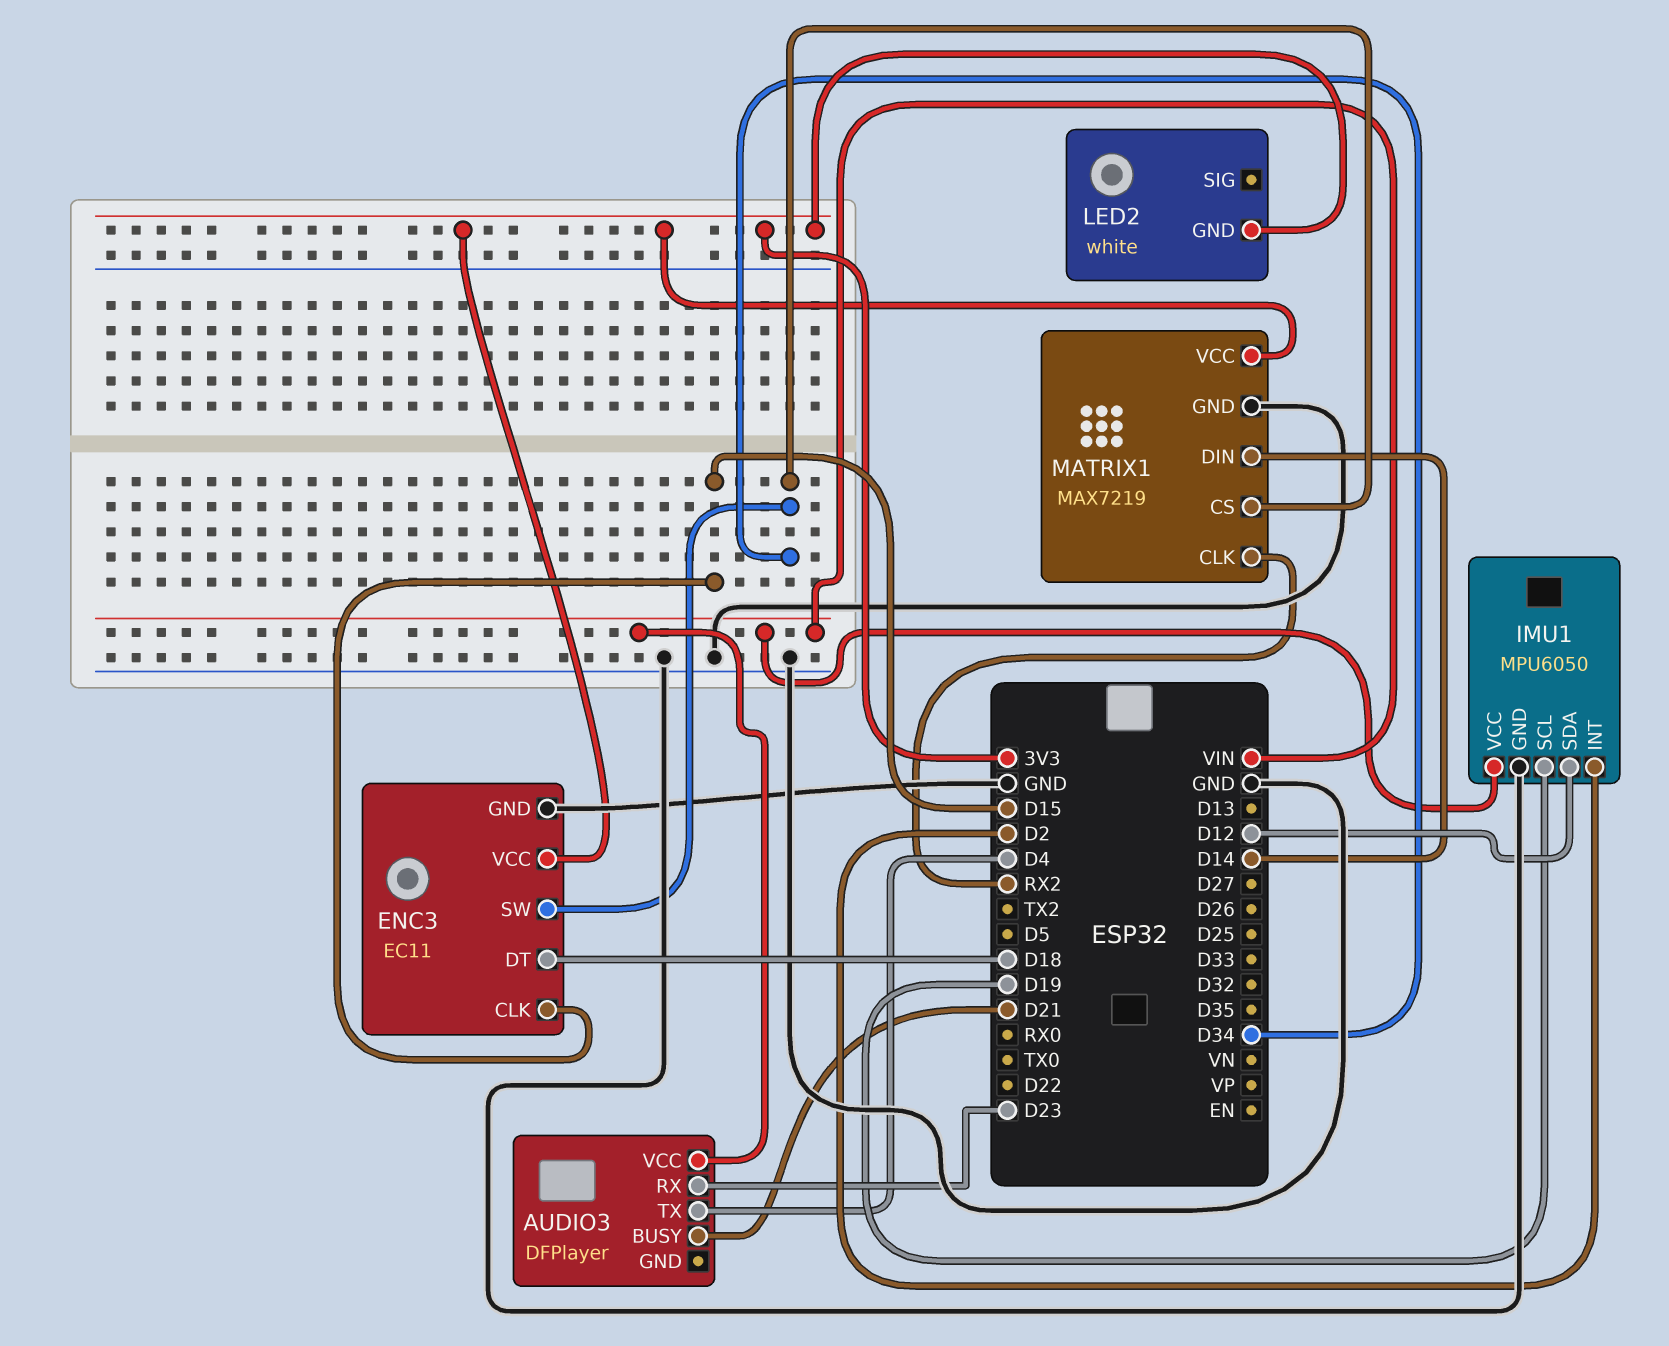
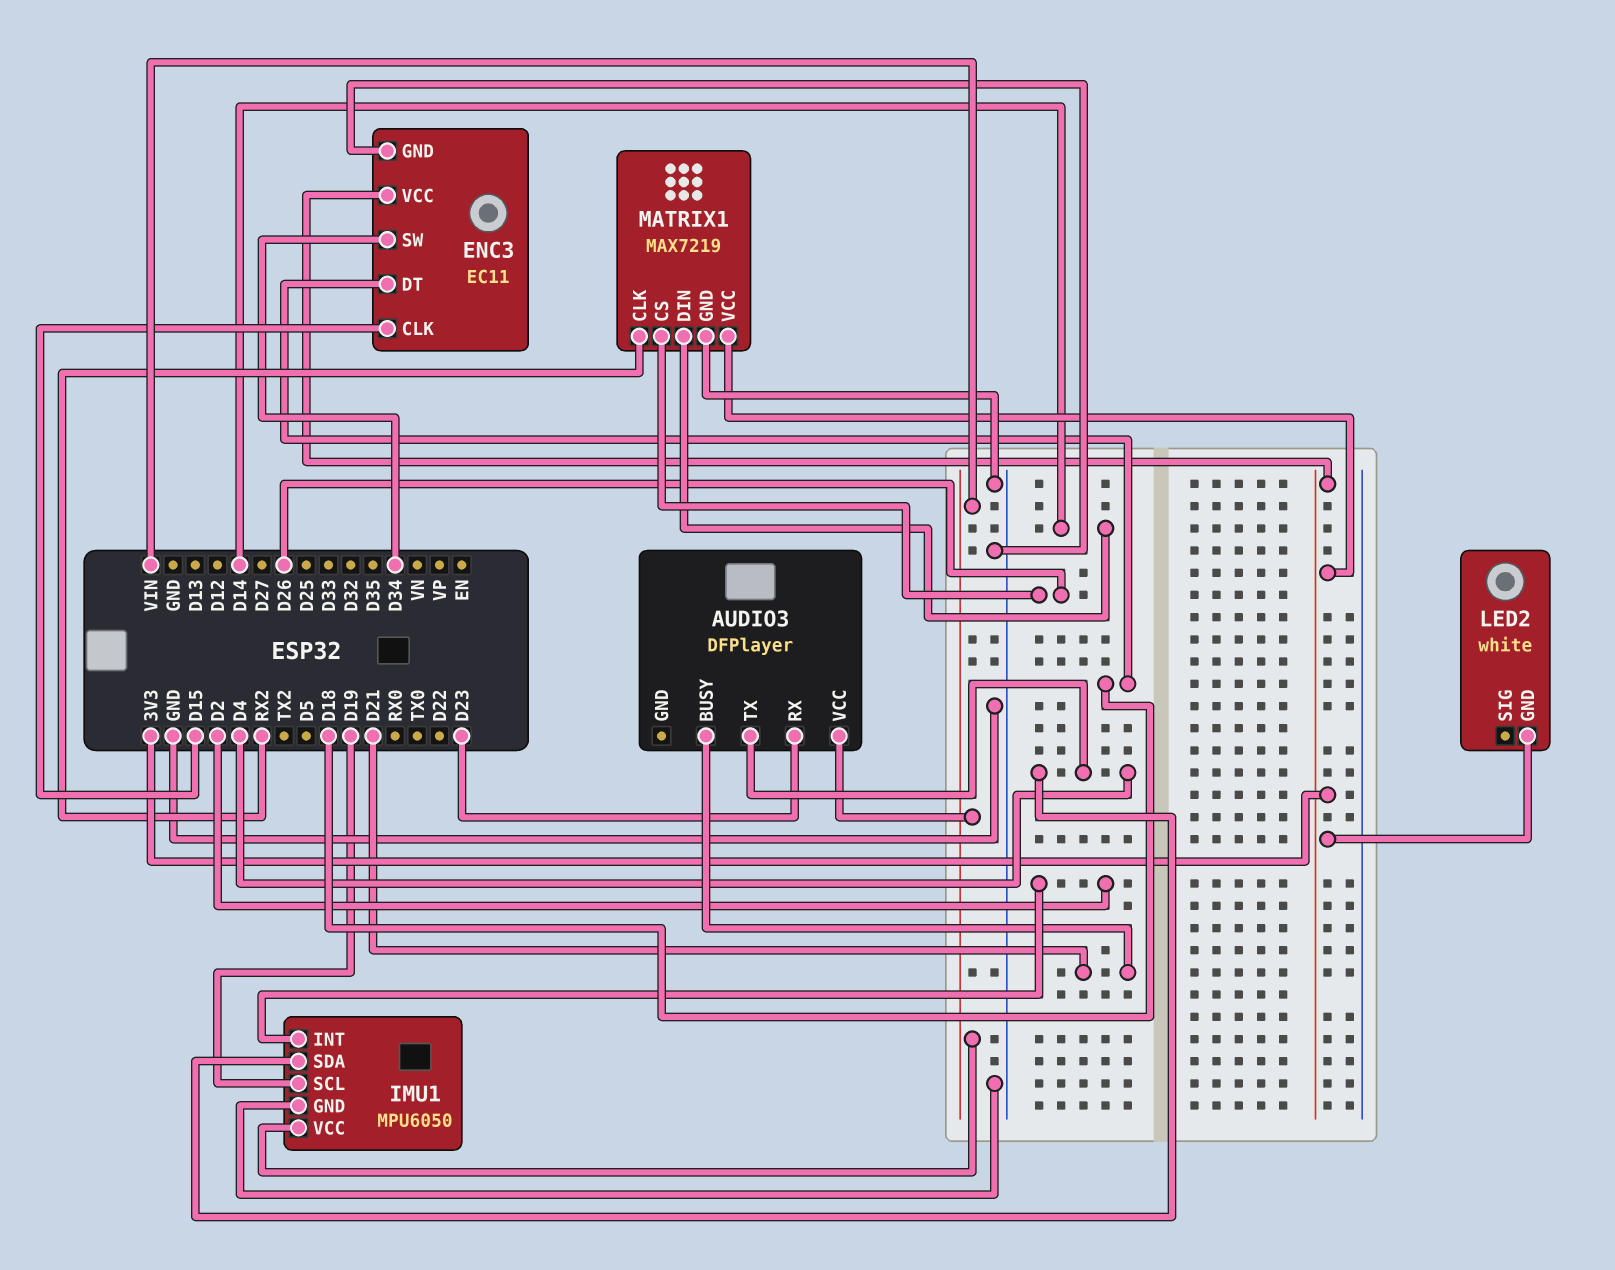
IMU1 pin SDA: D12 -> D4
MATRIX1 pin CS: D34 -> D26

